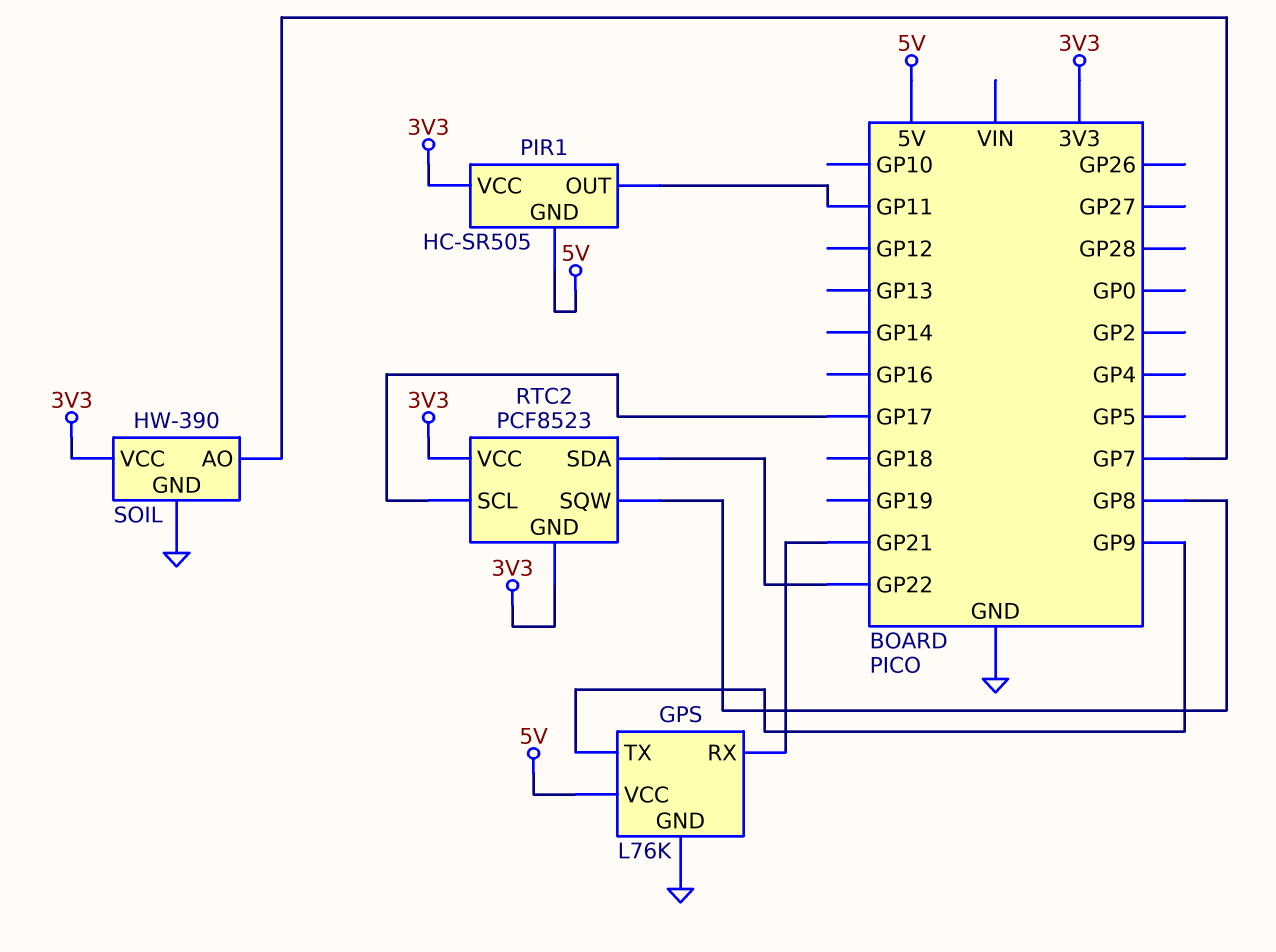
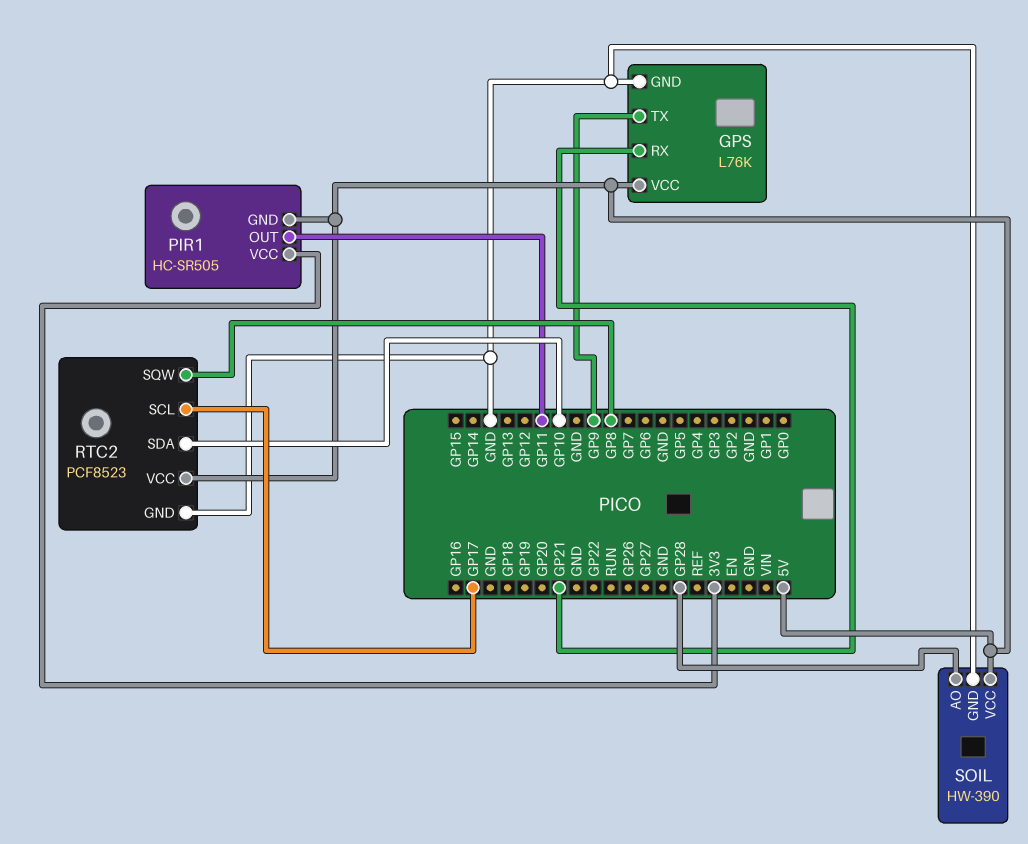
RTC2 pin GND: 3V3 -> GND
RTC2 pin SDA: GP22 -> GP10
RTC2 pin VCC: 3V3 -> 5V
SOIL pin AO: GP7 -> GP28
SOIL pin VCC: 3V3 -> 5V

